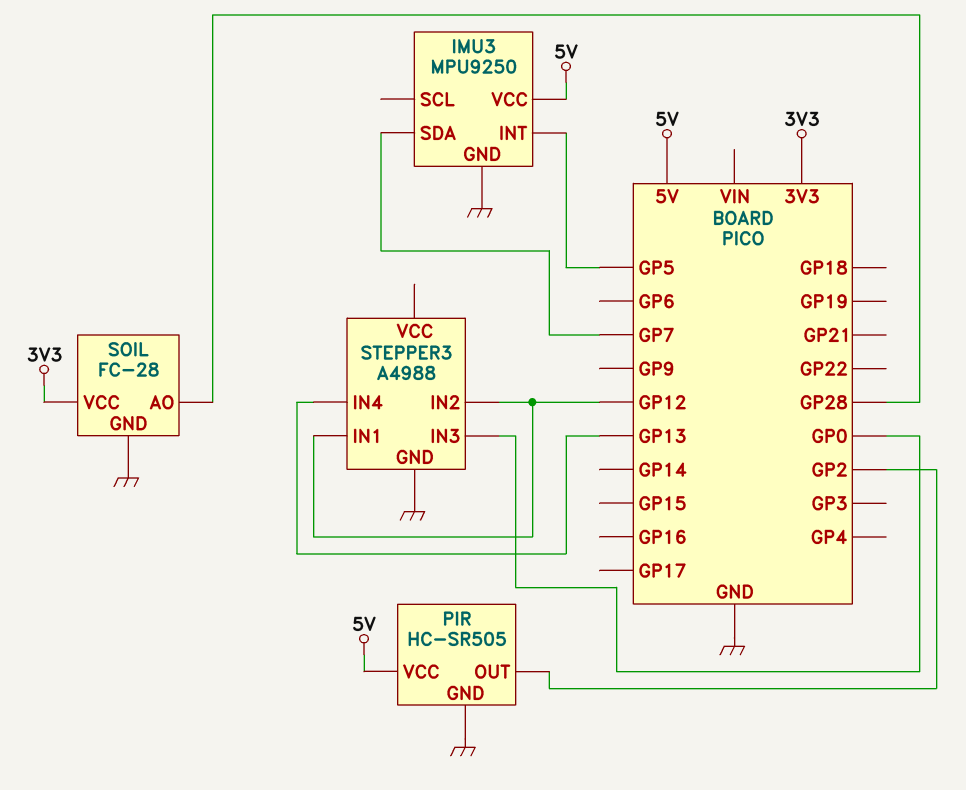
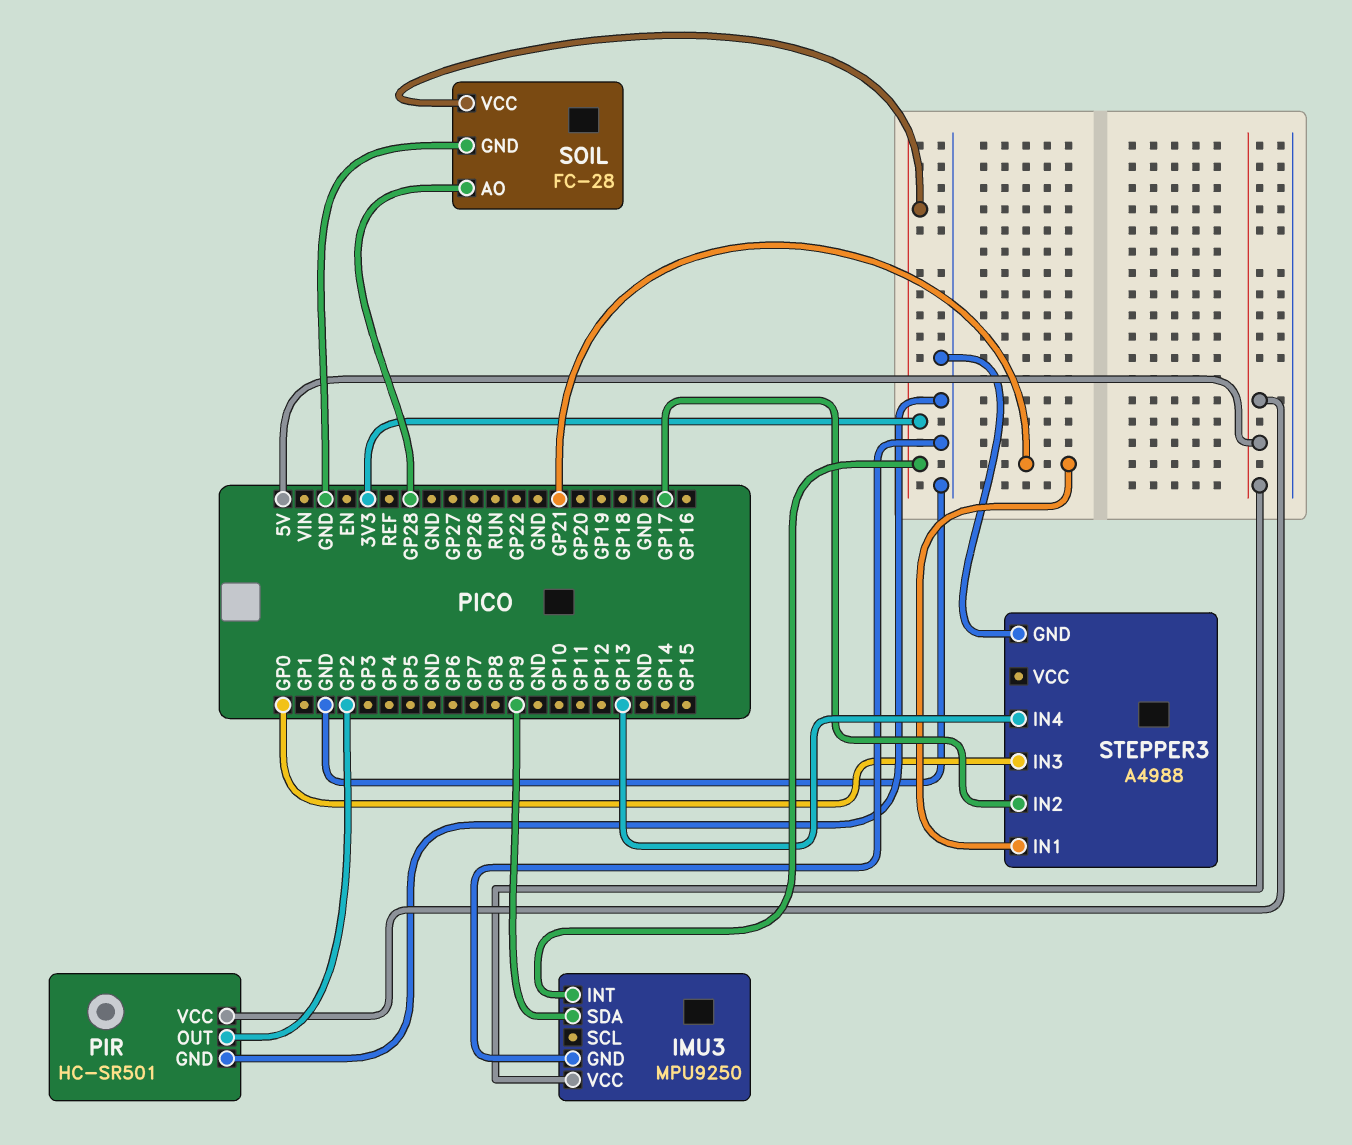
IMU3 pin INT: GP5 -> 3V3
IMU3 pin SDA: GP7 -> GP9
PIR: HC-SR505 -> HC-SR501
STEPPER3 pin IN1: GP12 -> GP21
STEPPER3 pin IN2: GP12 -> GP17

